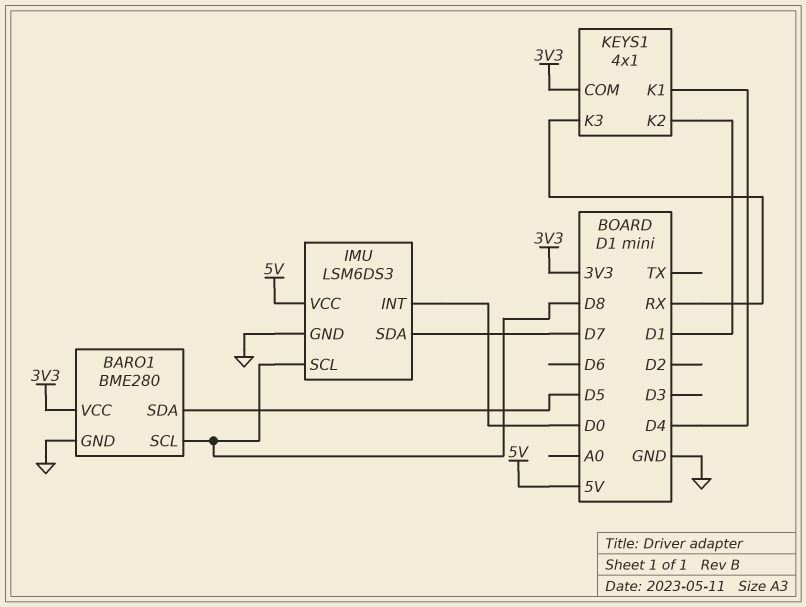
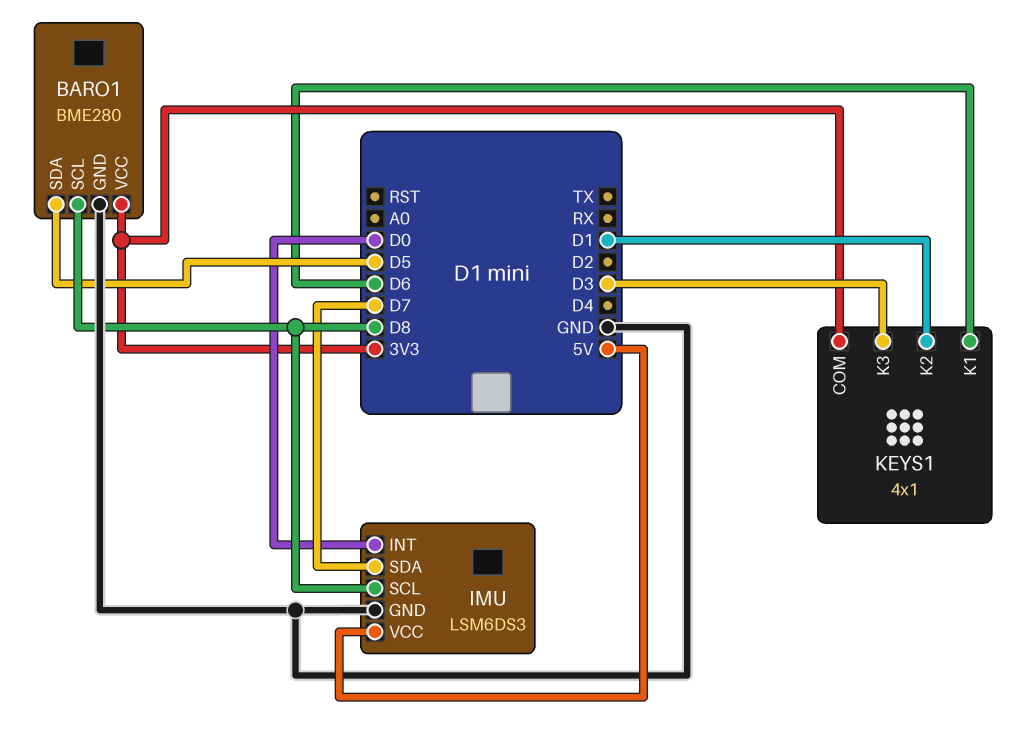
KEYS1 pin K1: D4 -> D6
KEYS1 pin K3: RX -> D3

